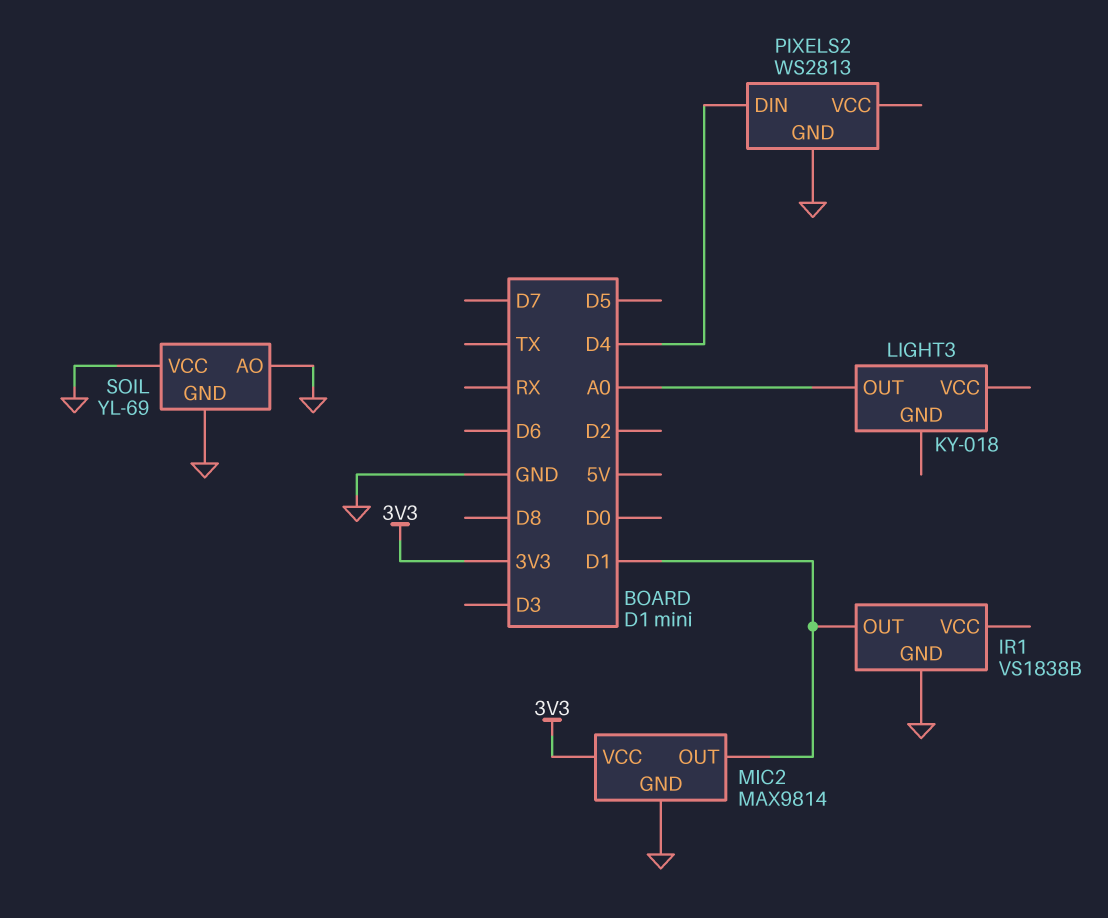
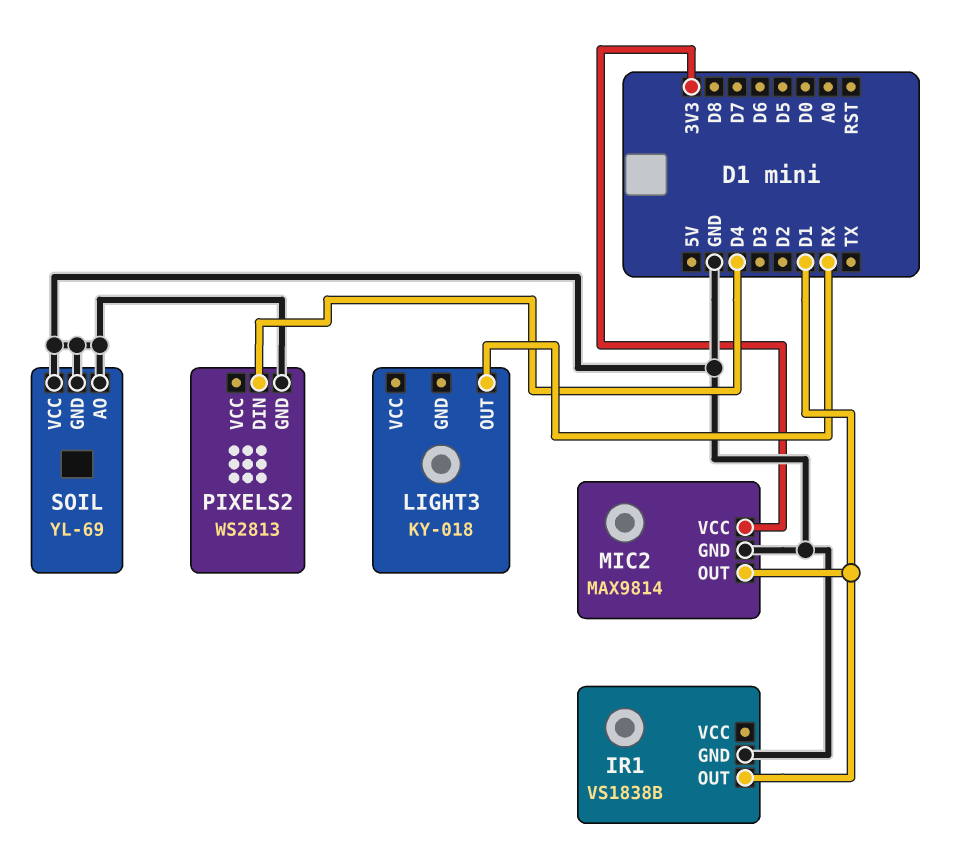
LIGHT3 pin OUT: A0 -> RX

